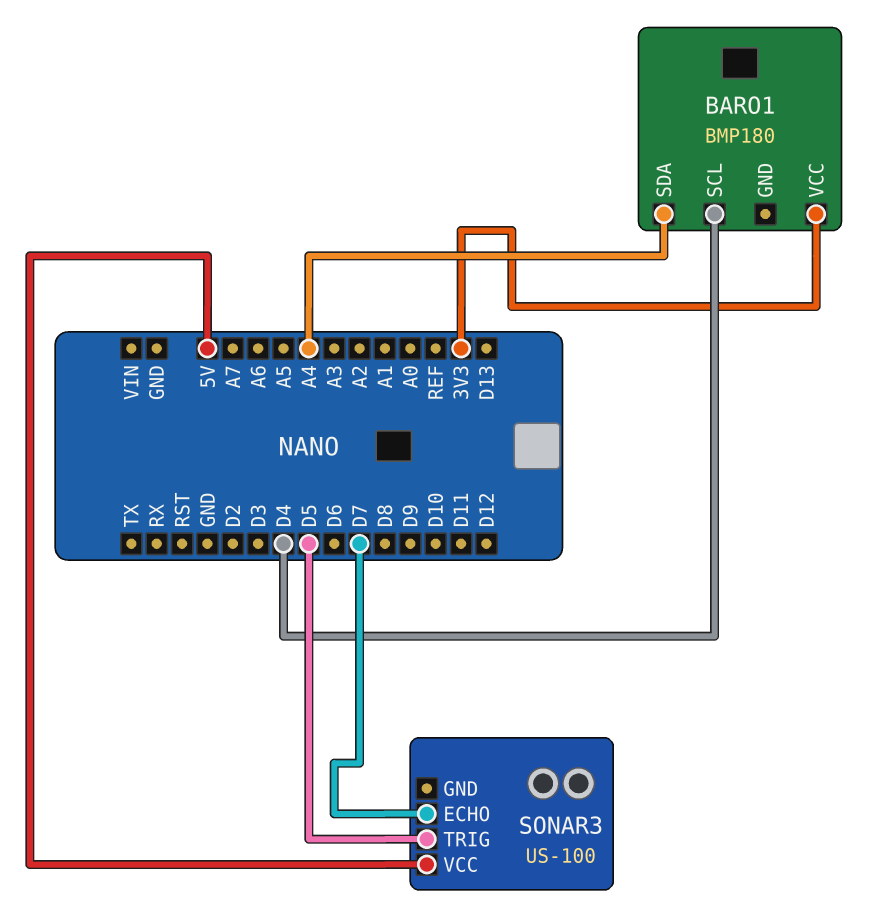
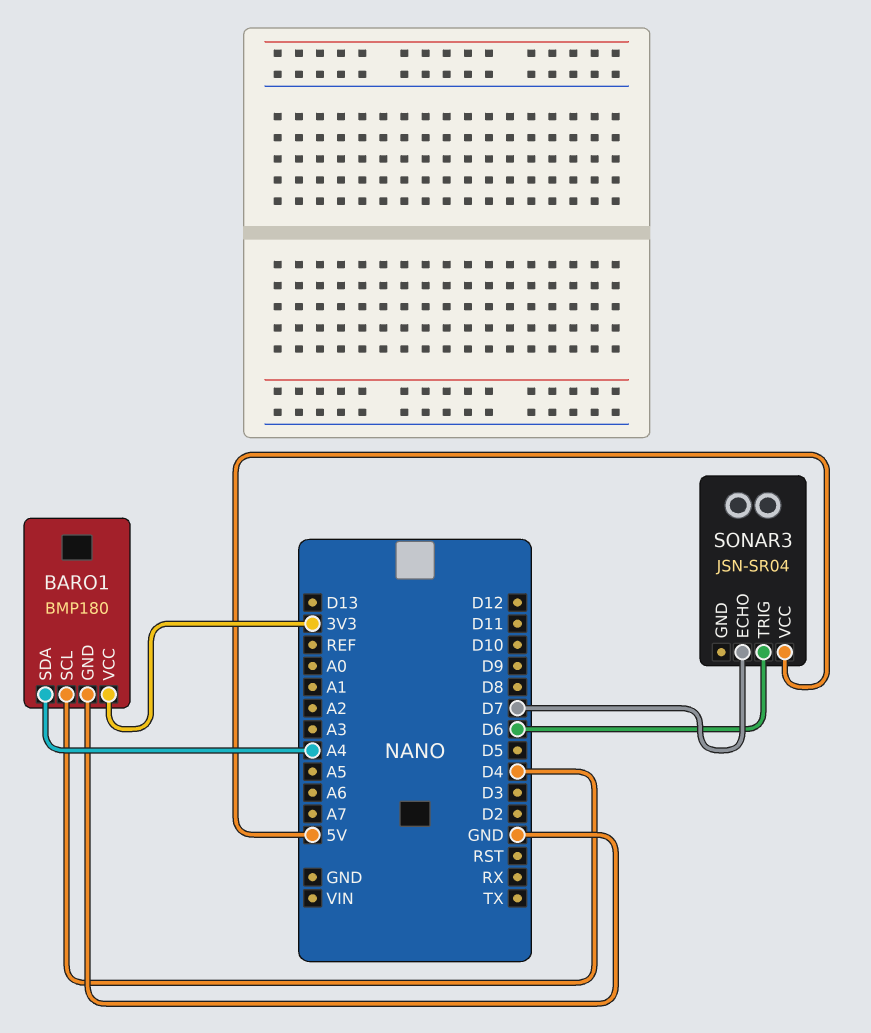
BARO1 pin GND: none -> GND
SONAR3: US-100 -> JSN-SR04
SONAR3 pin TRIG: D5 -> D6

